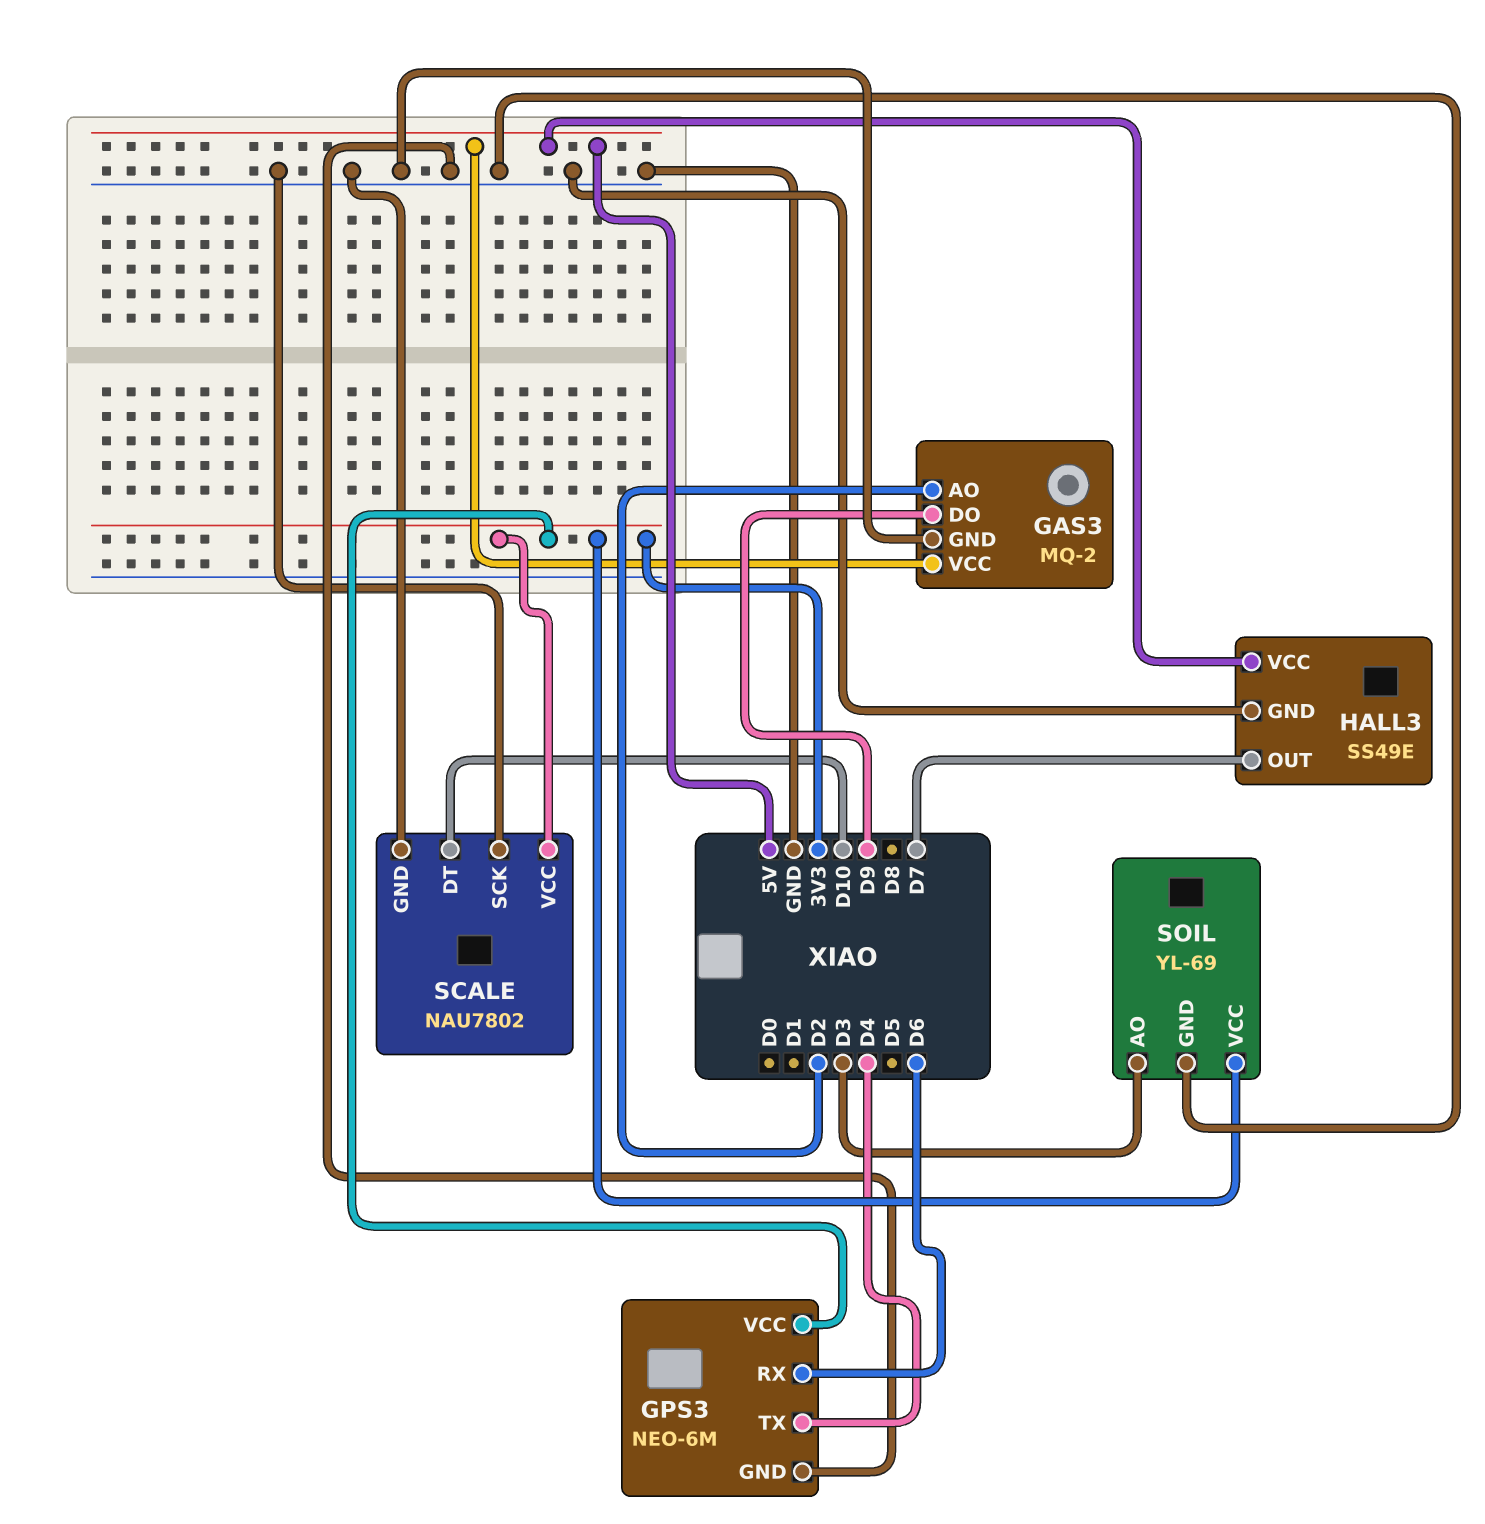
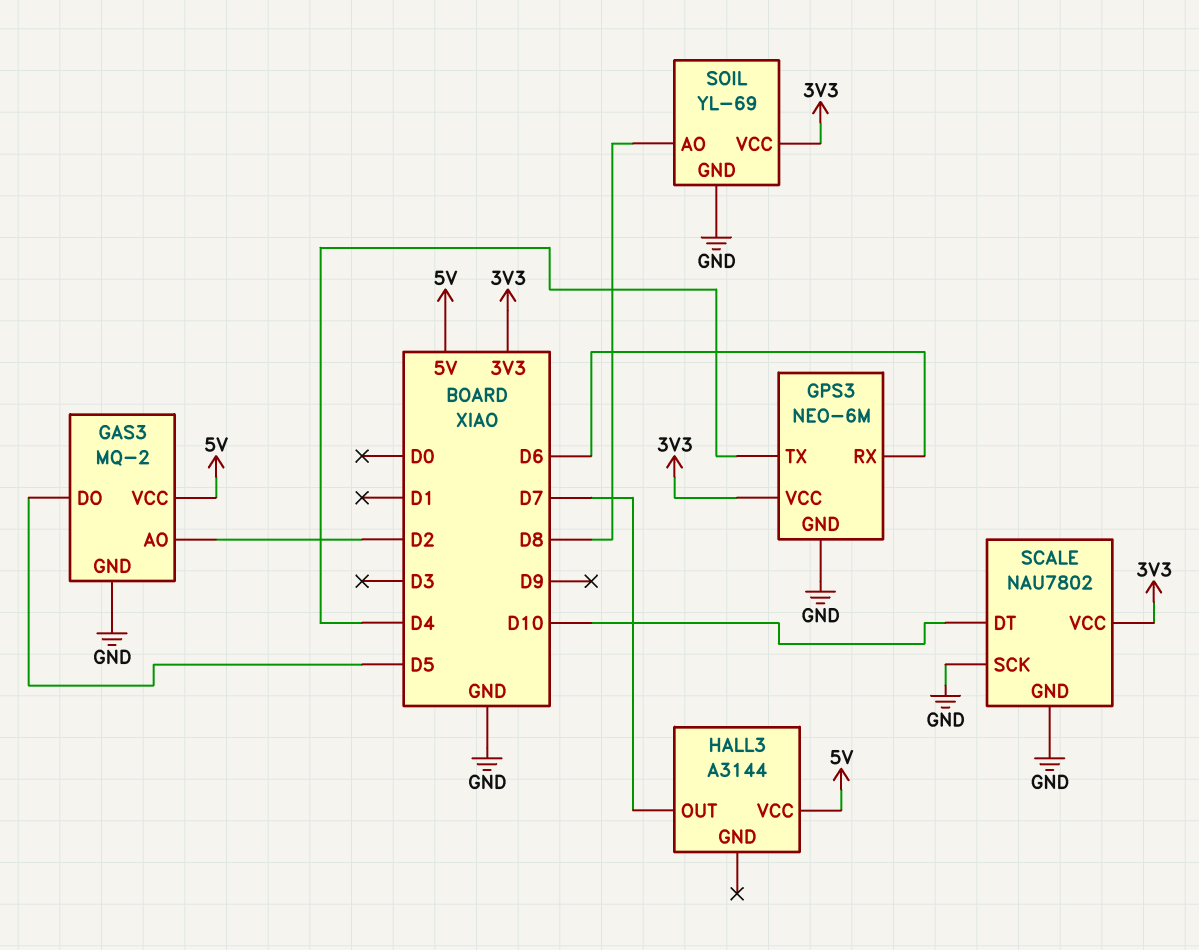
GAS3 pin DO: D9 -> D5
HALL3: SS49E -> A3144
HALL3 pin GND: GND -> none
SOIL pin AO: D3 -> D8

